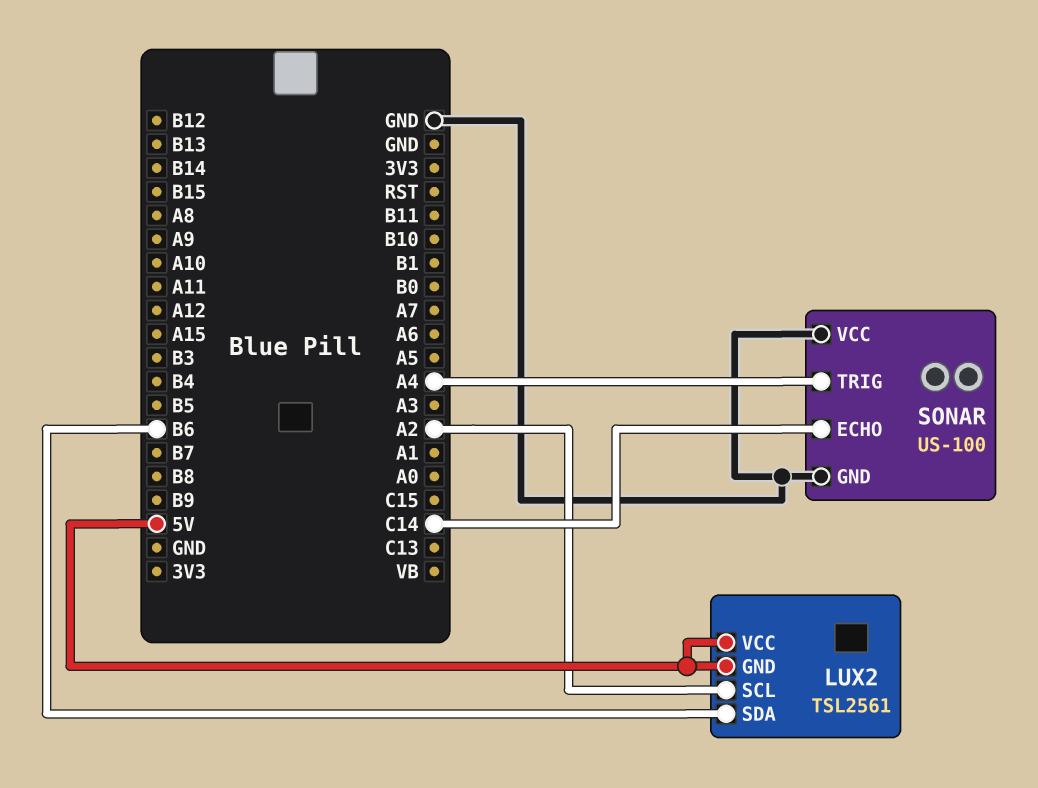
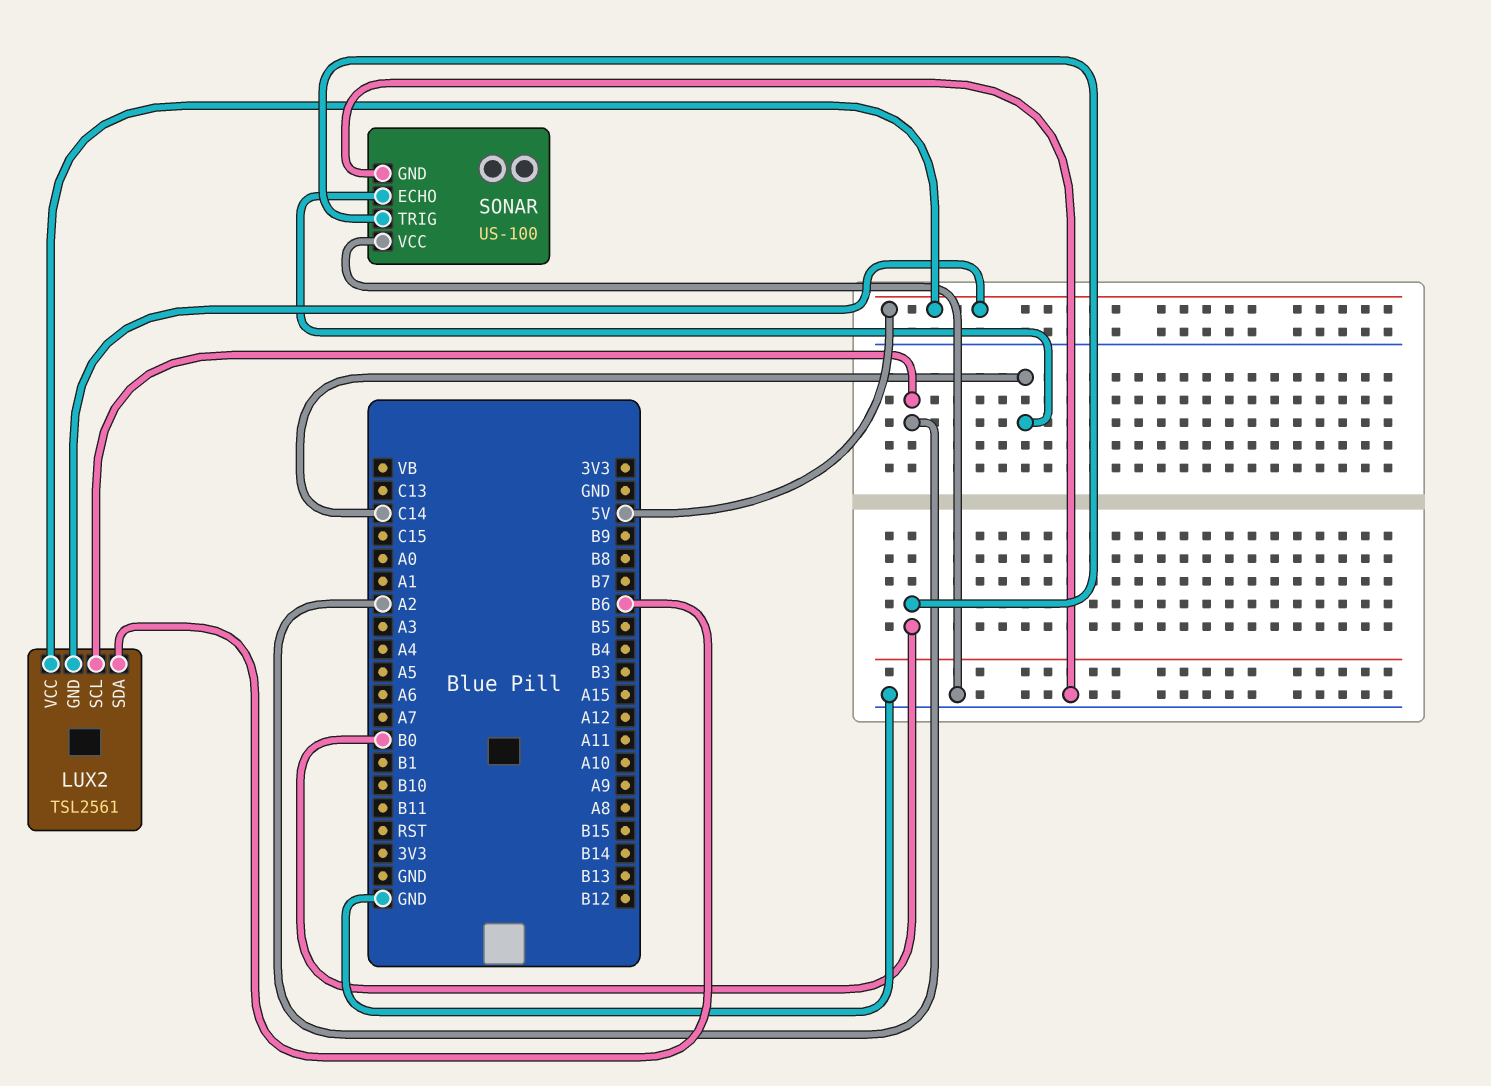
SONAR pin TRIG: A4 -> B0

